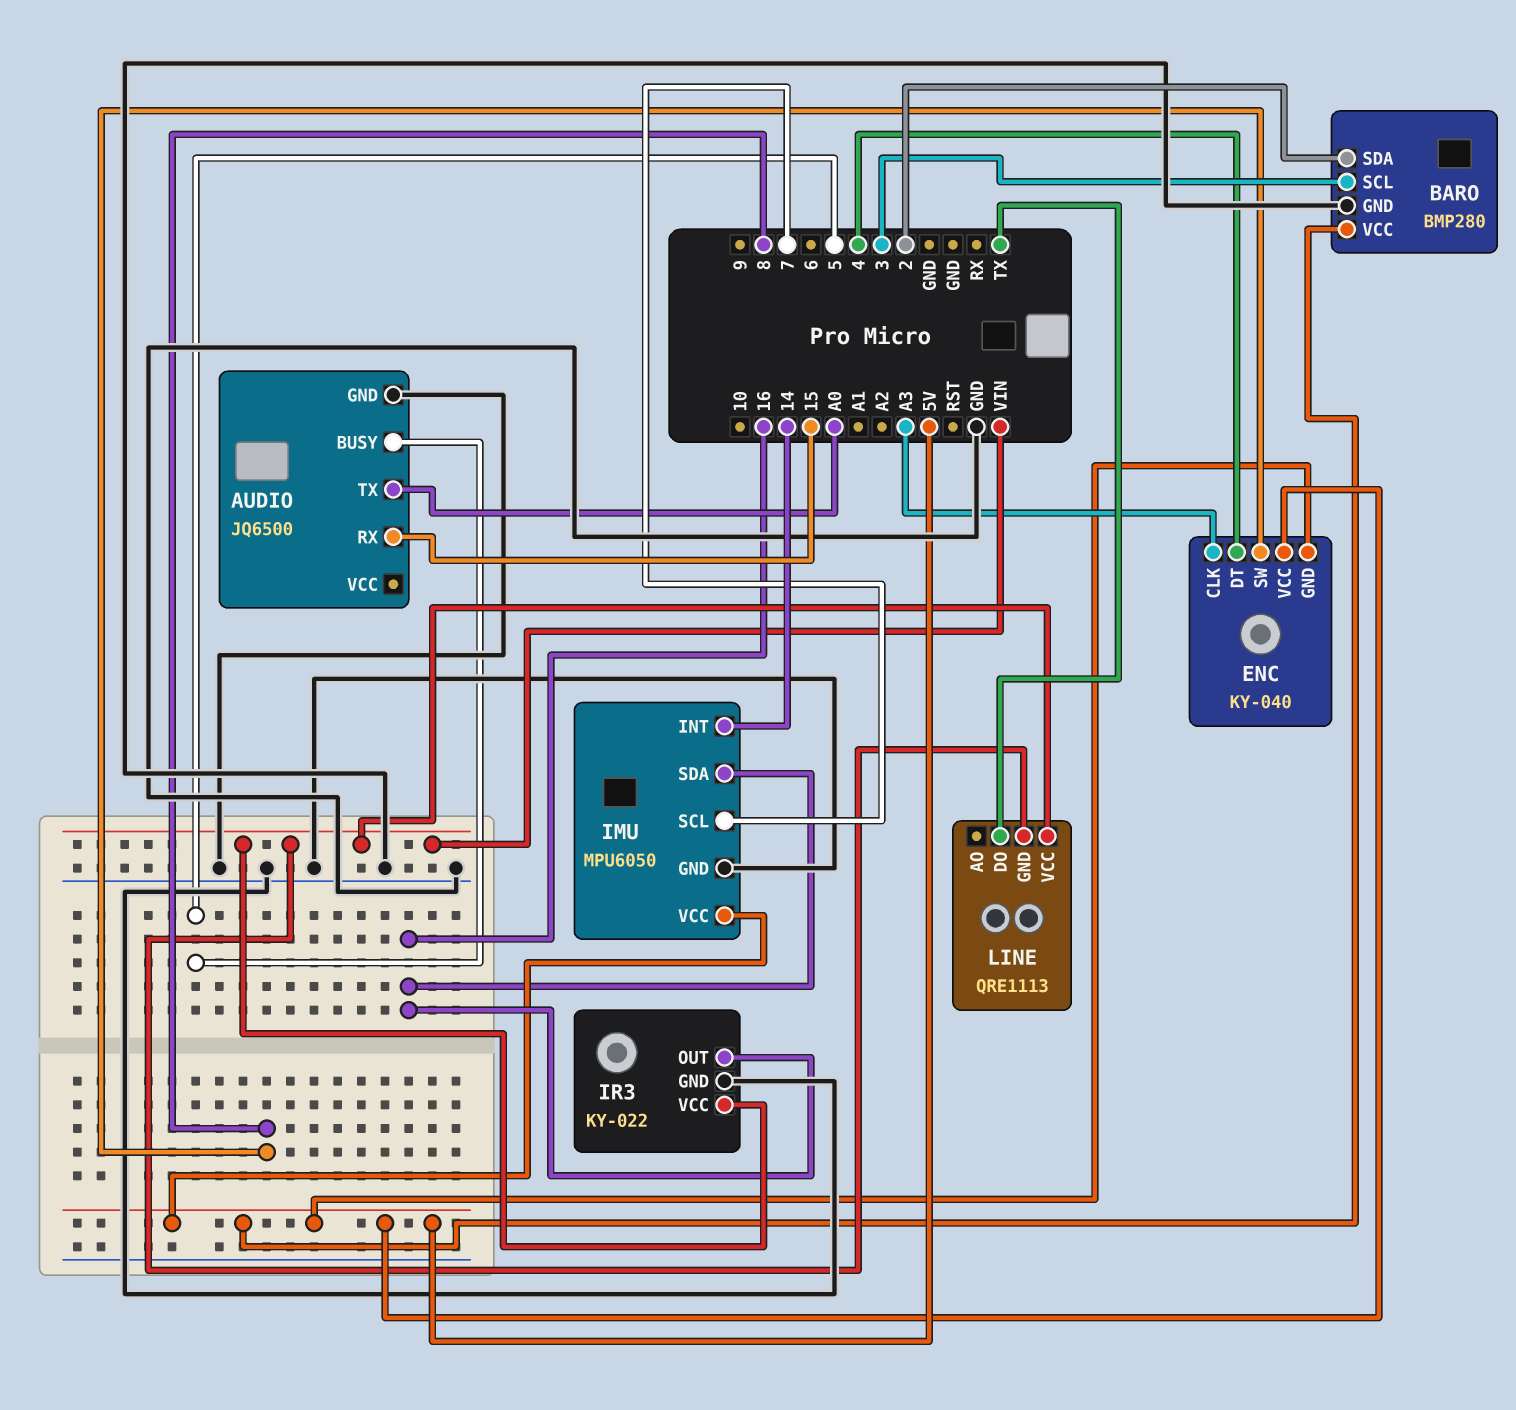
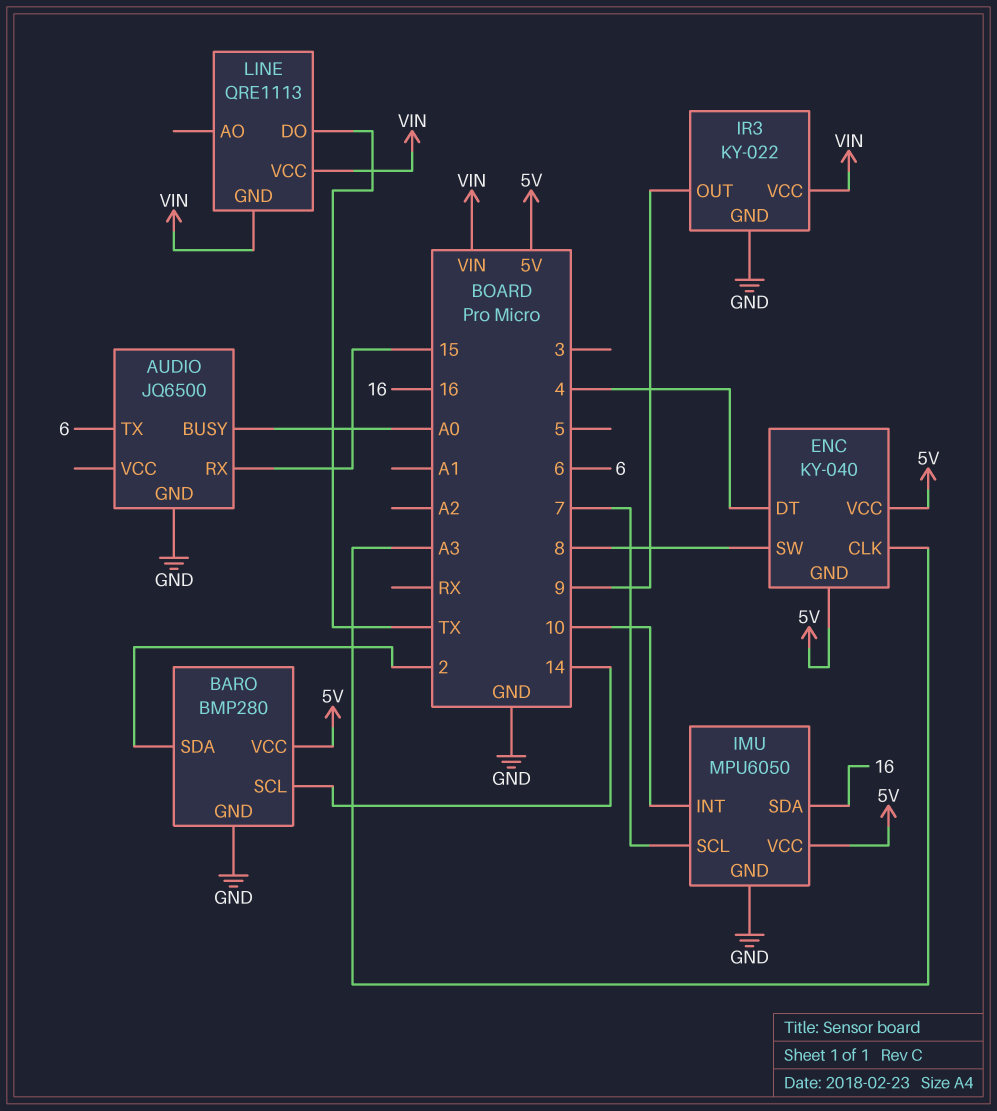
AUDIO pin BUSY: 5 -> A0
AUDIO pin TX: A0 -> 6
BARO pin SCL: 3 -> 14
IMU pin INT: 14 -> 10
IR3 pin OUT: 16 -> 9

